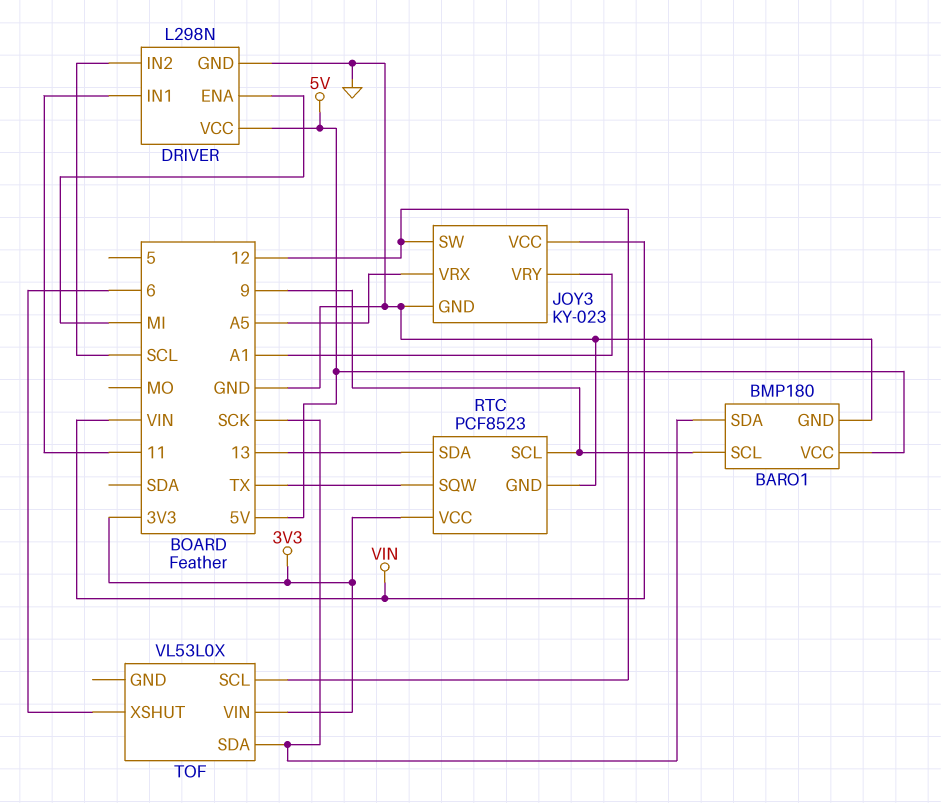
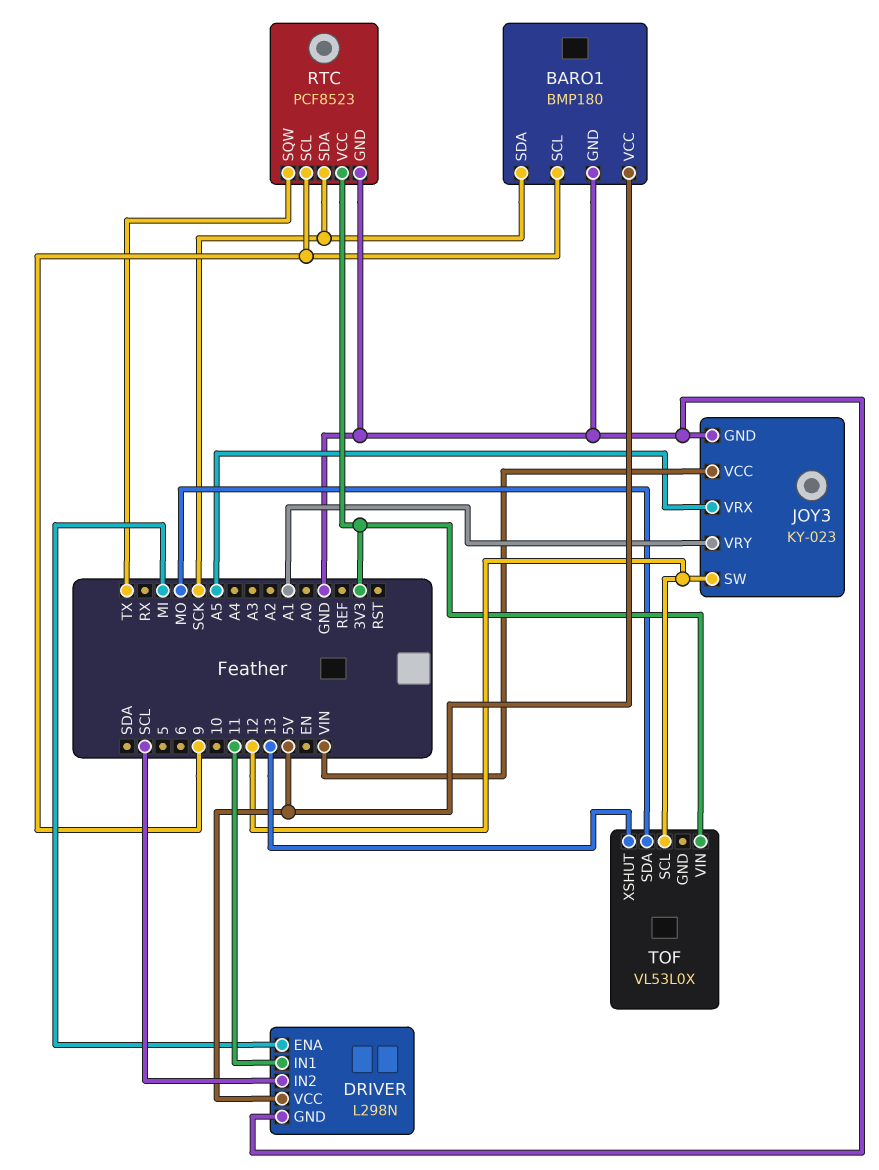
RTC pin SDA: 13 -> SCK
TOF pin SDA: SCK -> MO
TOF pin XSHUT: 6 -> 13

